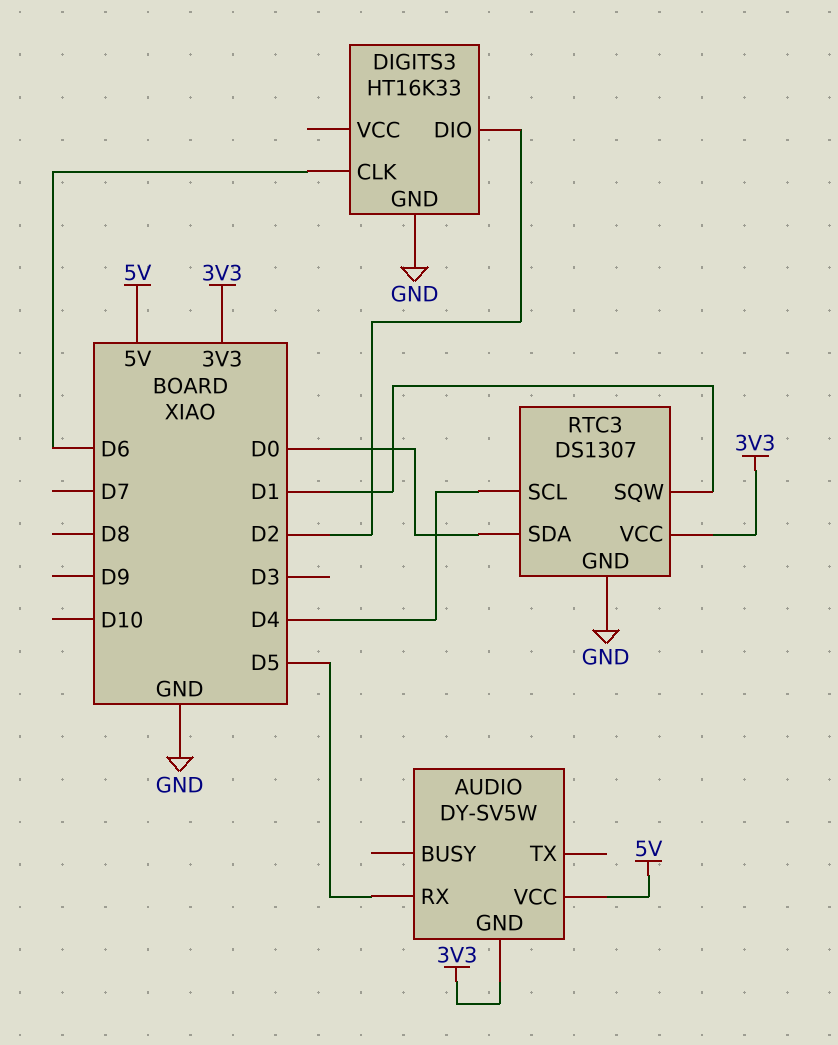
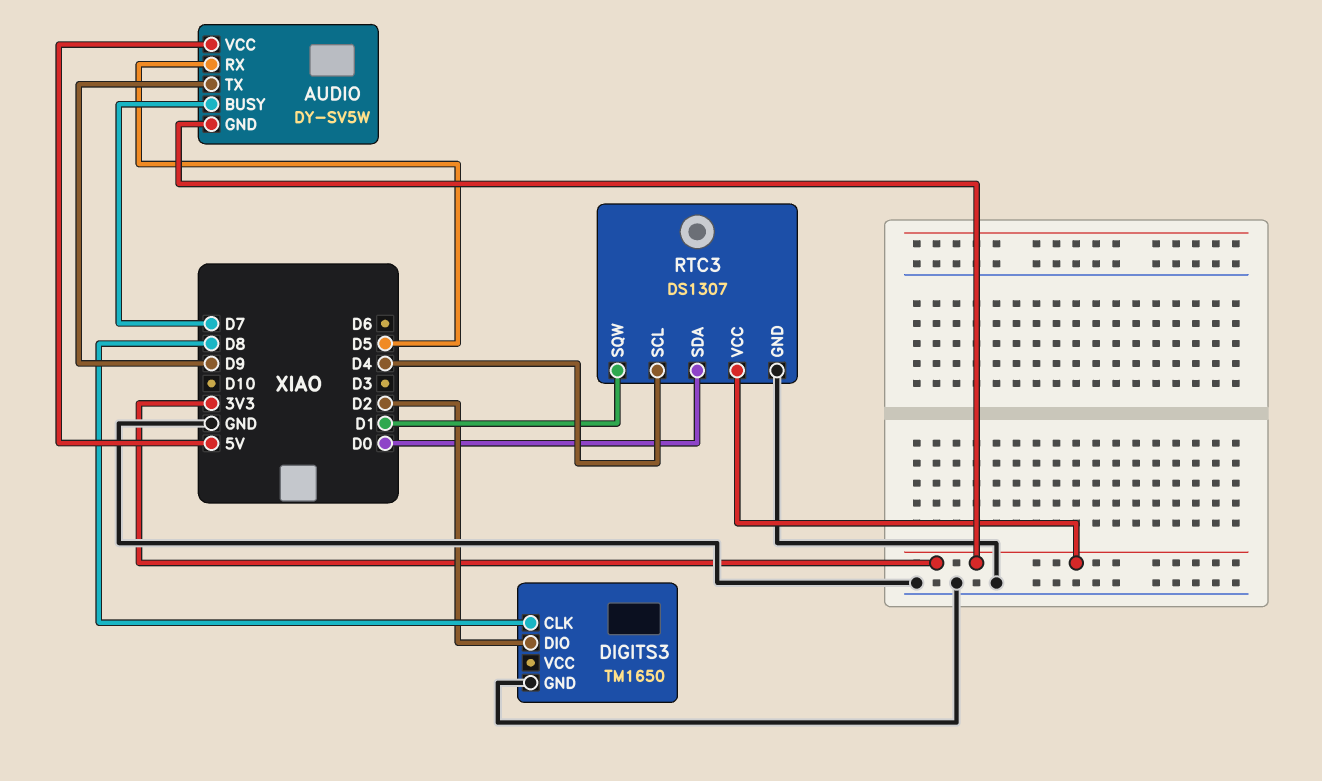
AUDIO pin BUSY: none -> D7
AUDIO pin TX: none -> D9
DIGITS3: HT16K33 -> TM1650
DIGITS3 pin CLK: D6 -> D8

